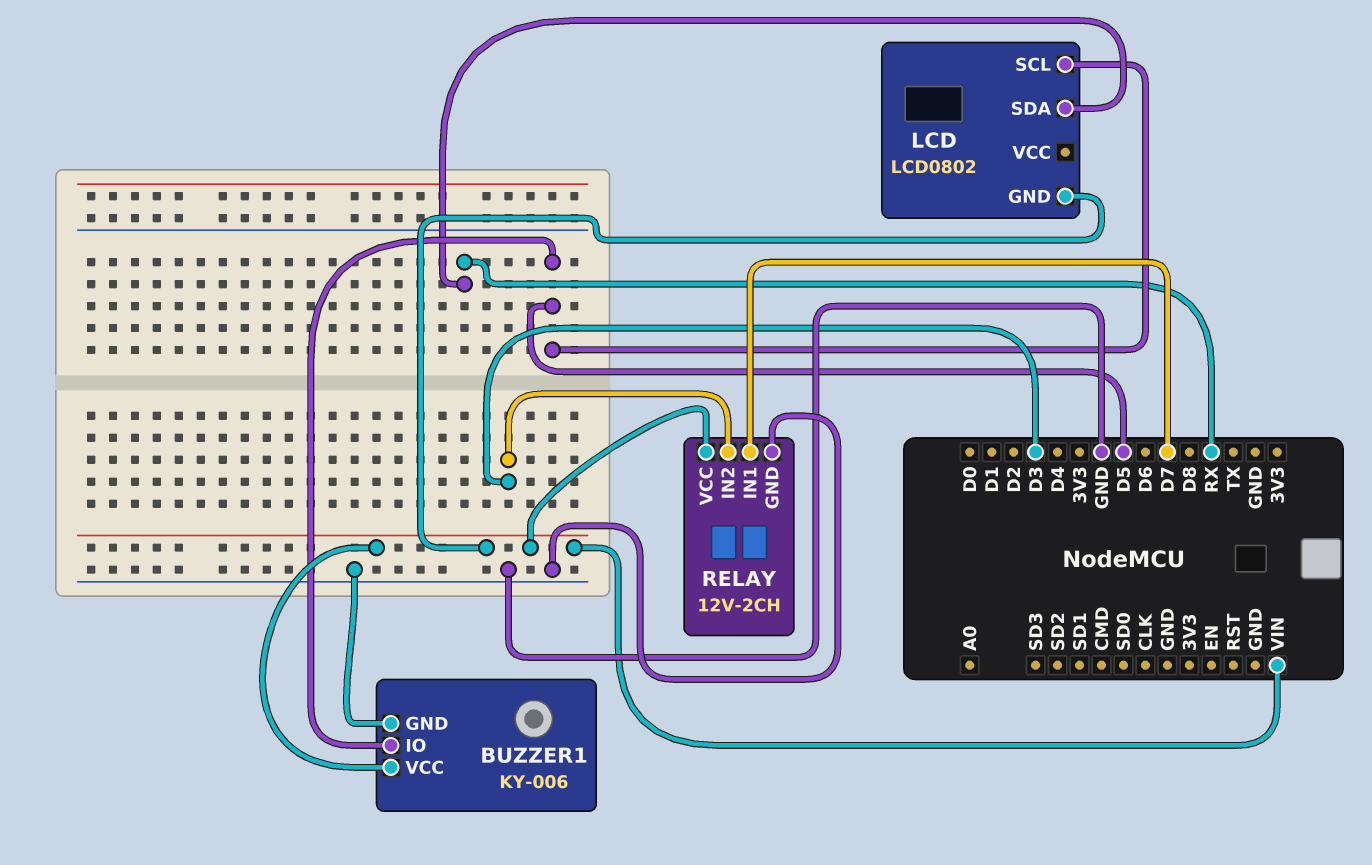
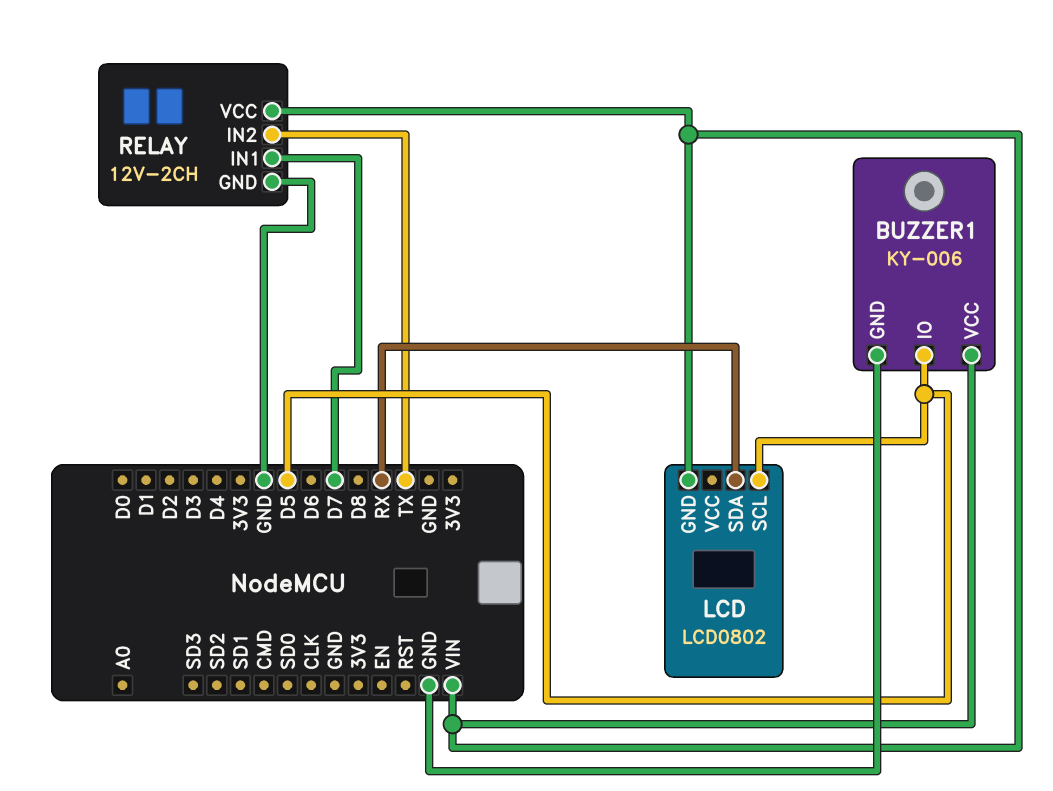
RELAY pin IN2: D3 -> TX

